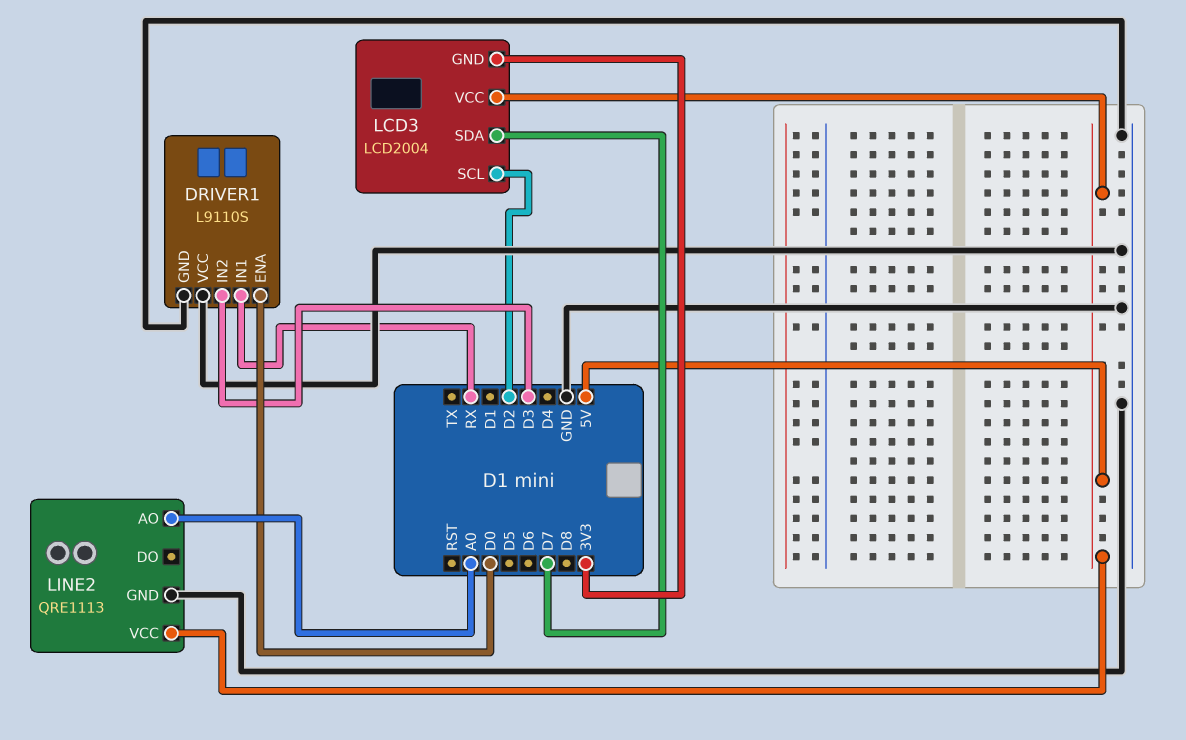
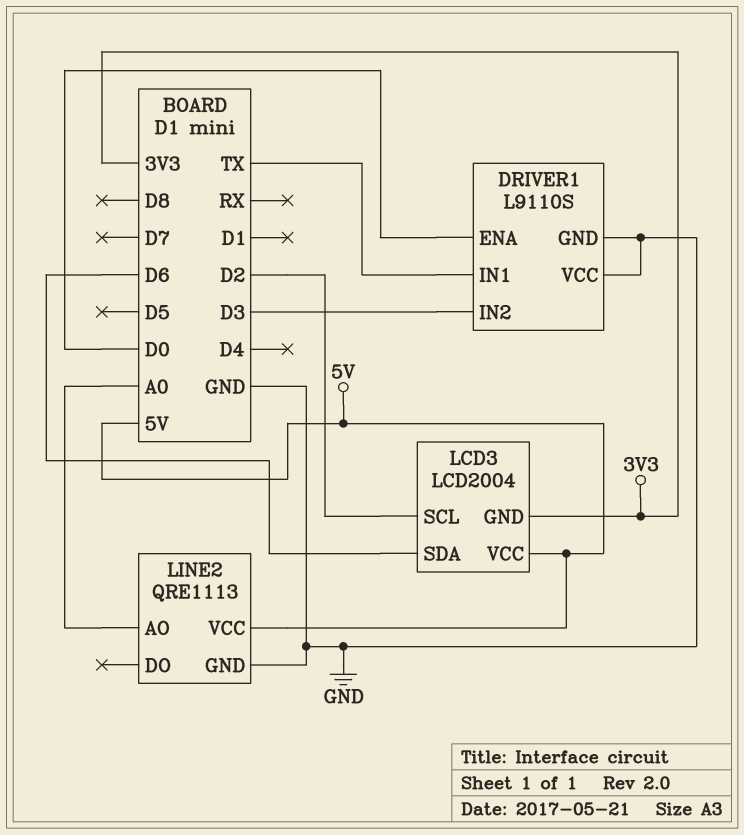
DRIVER1 pin IN1: RX -> TX
LCD3 pin SDA: D7 -> D6

